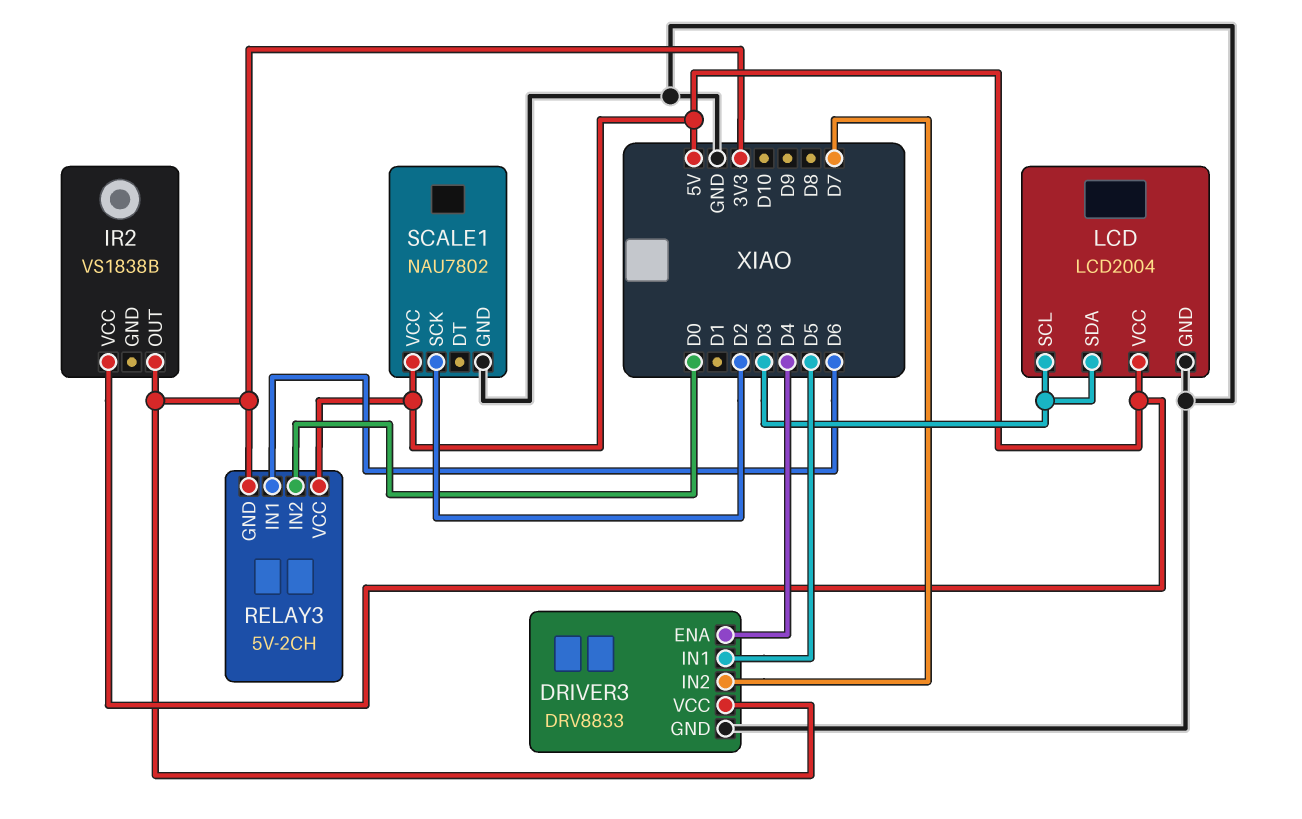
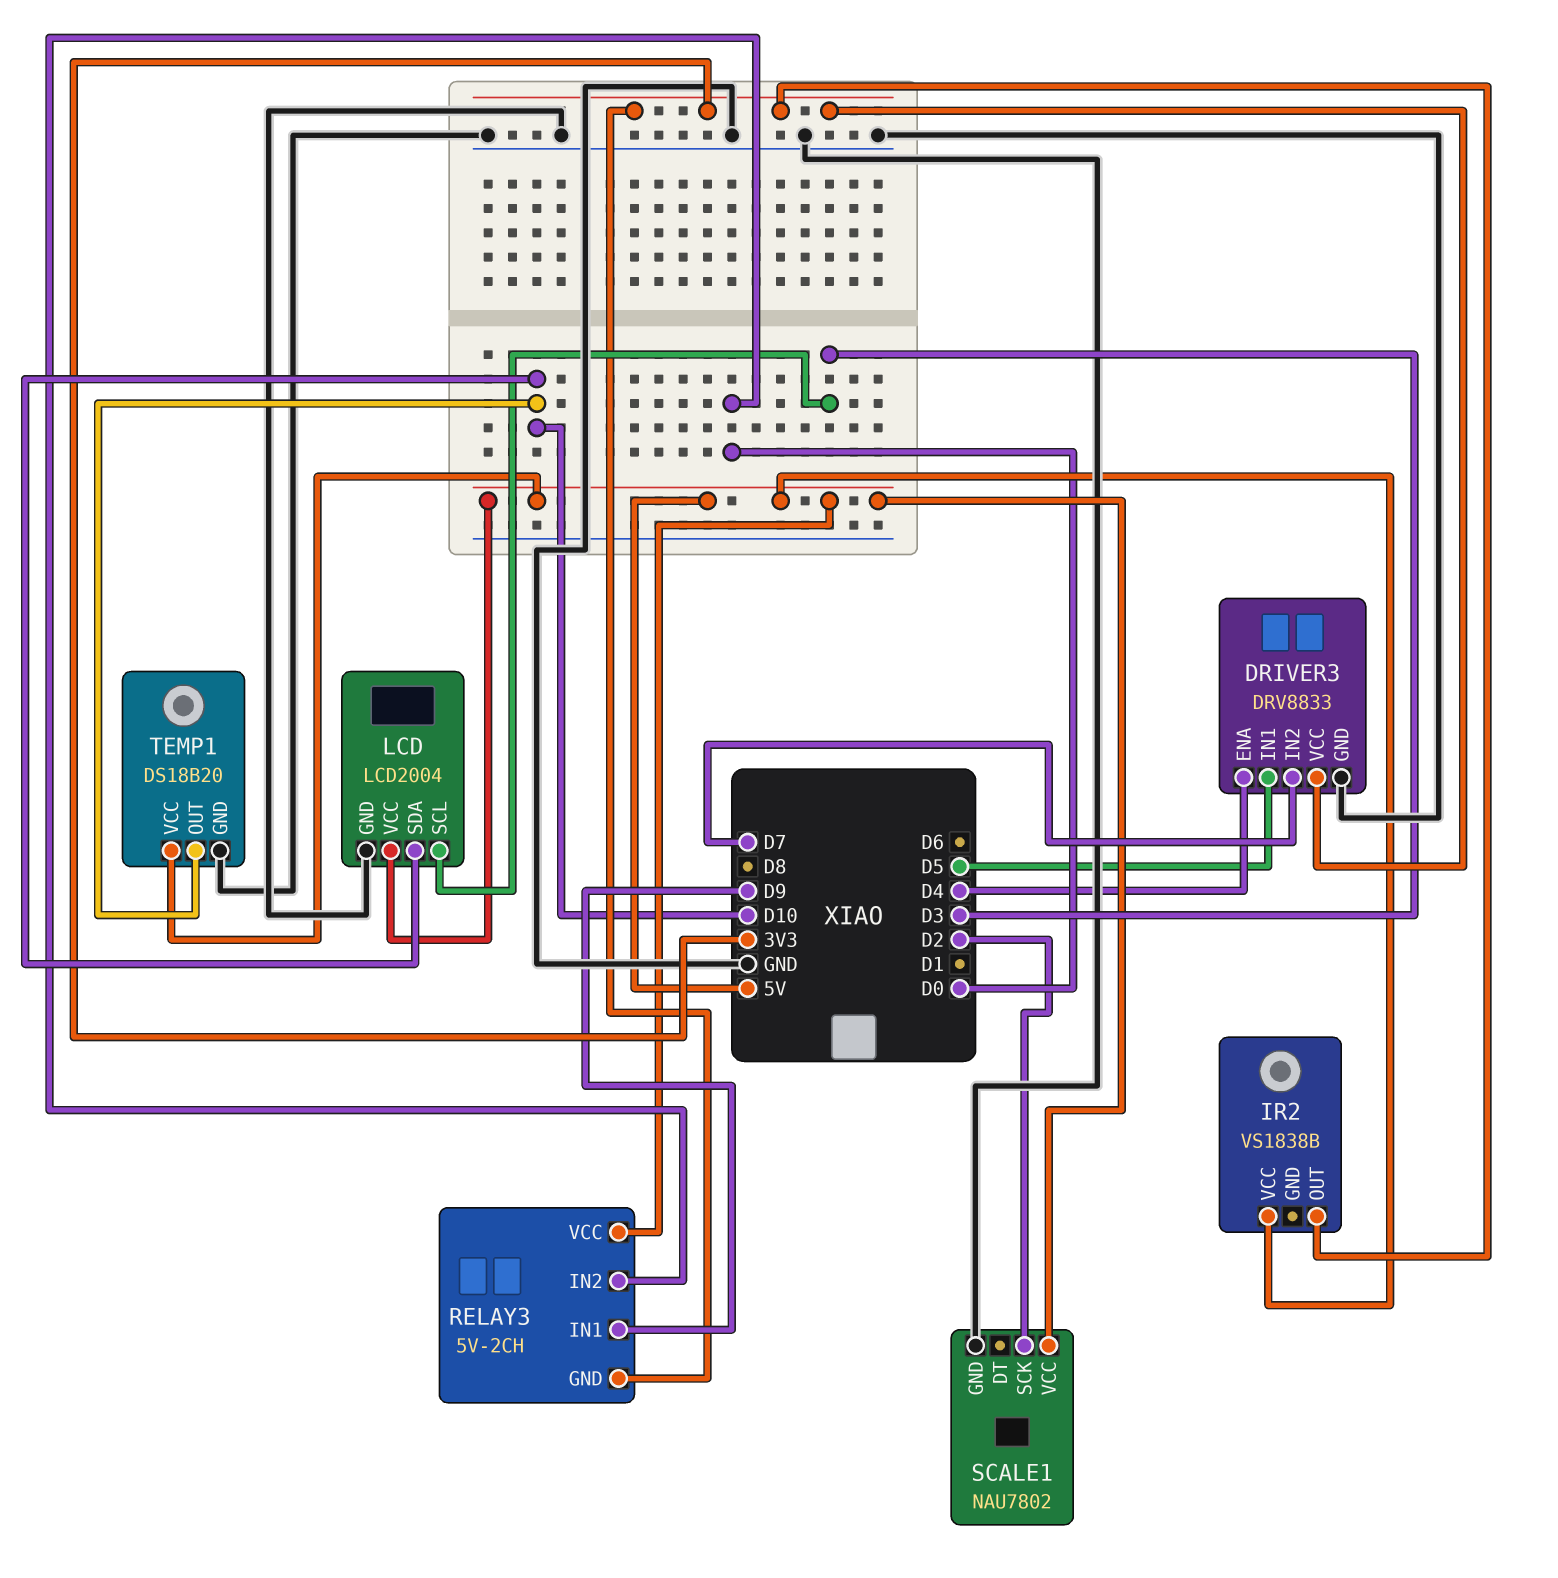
LCD pin SDA: D3 -> D10
RELAY3 pin IN1: D6 -> D9
TEMP1: none -> DS18B20
TEMP1 pin GND: none -> GND
TEMP1 pin OUT: none -> D10
TEMP1 pin VCC: none -> 5V

